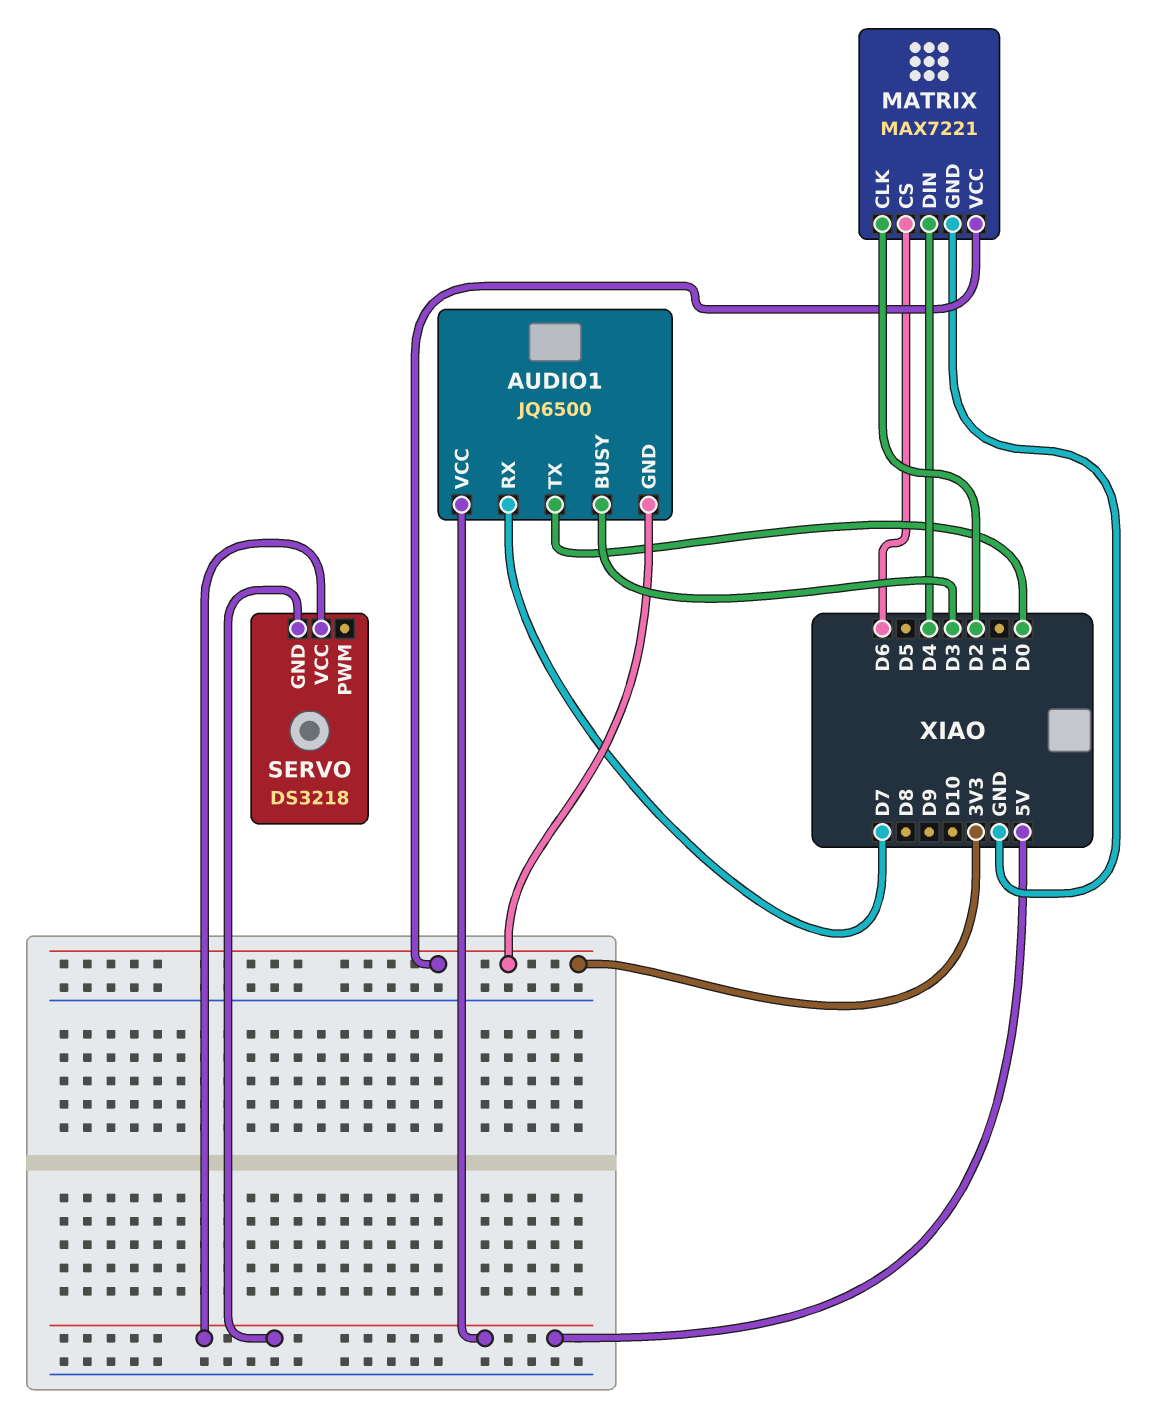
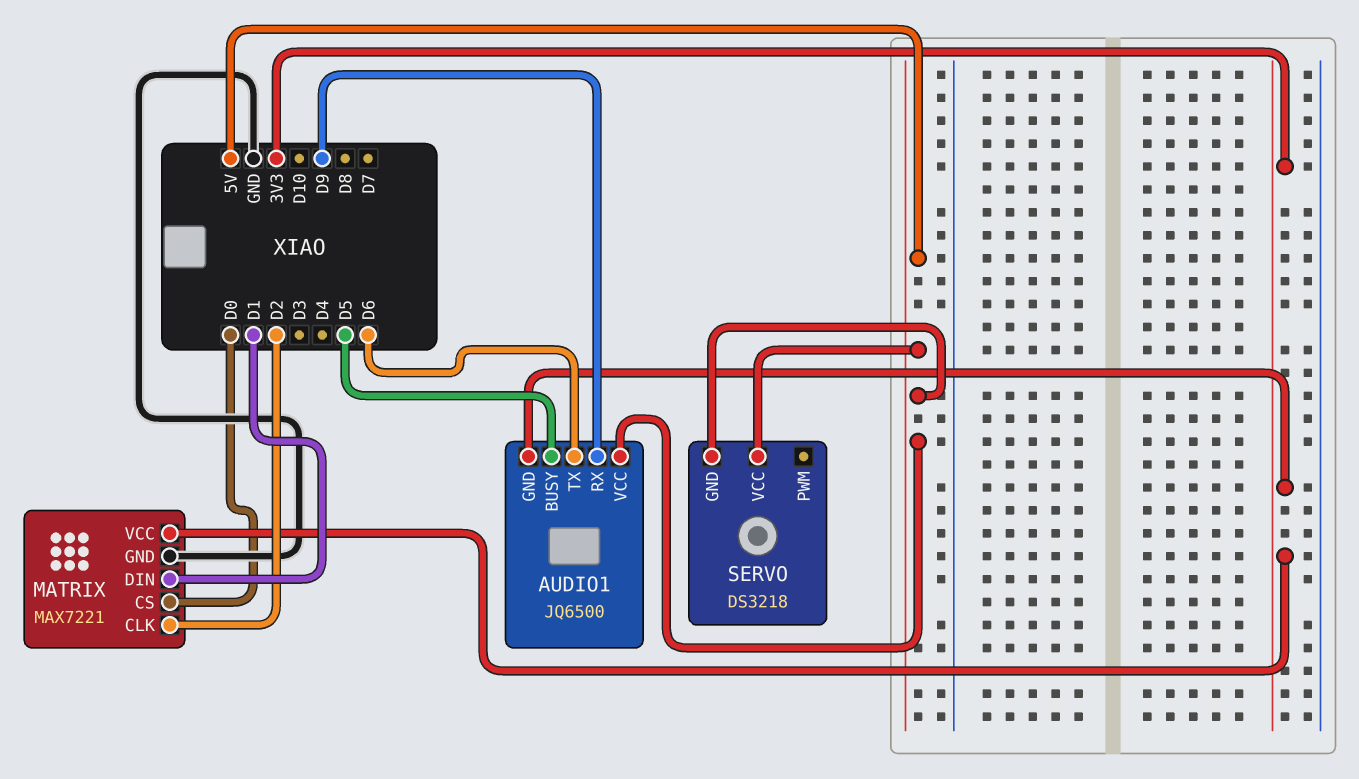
AUDIO1 pin BUSY: D3 -> D5
AUDIO1 pin RX: D7 -> D9
AUDIO1 pin TX: D0 -> D6
MATRIX pin CS: D6 -> D0
MATRIX pin DIN: D4 -> D1

